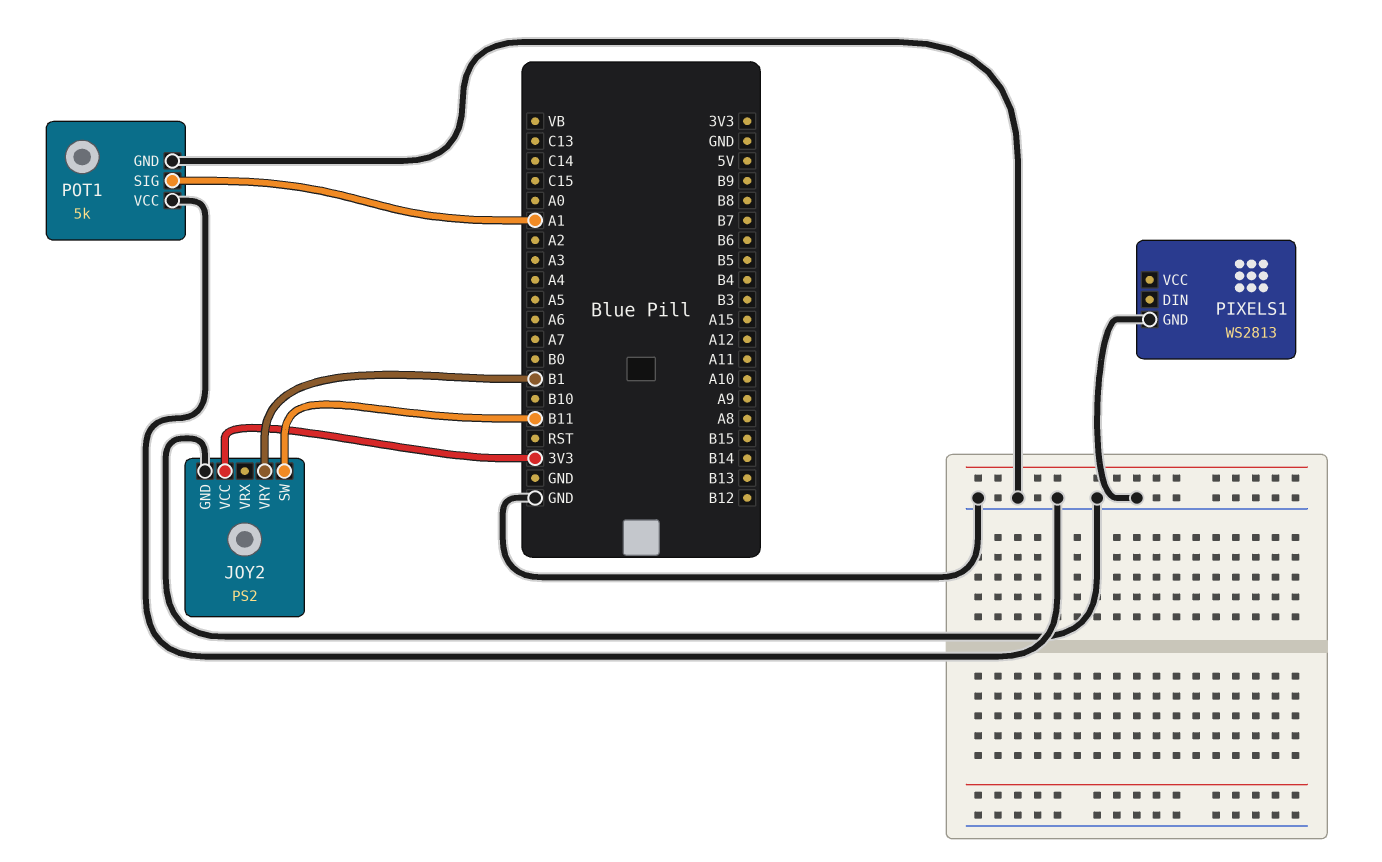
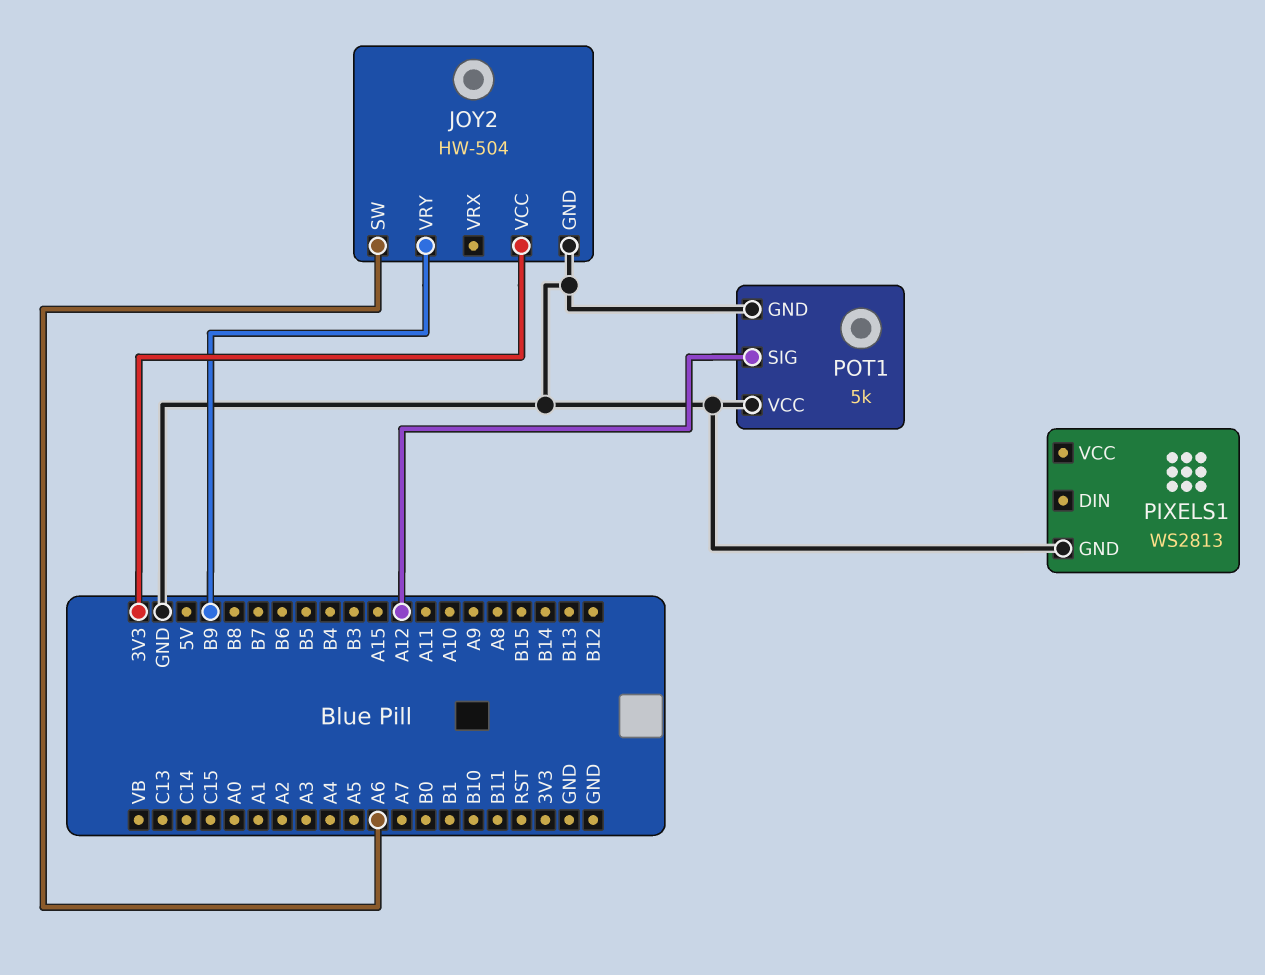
JOY2: PS2 -> HW-504
JOY2 pin SW: B11 -> A6
JOY2 pin VRY: B1 -> B9
POT1 pin SIG: A1 -> A12

